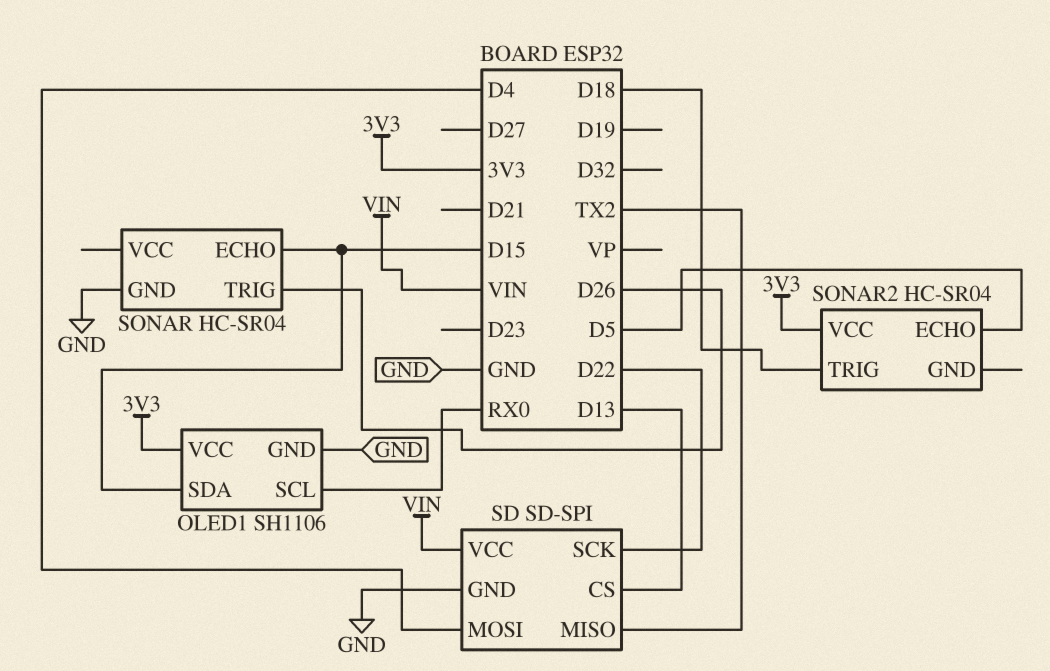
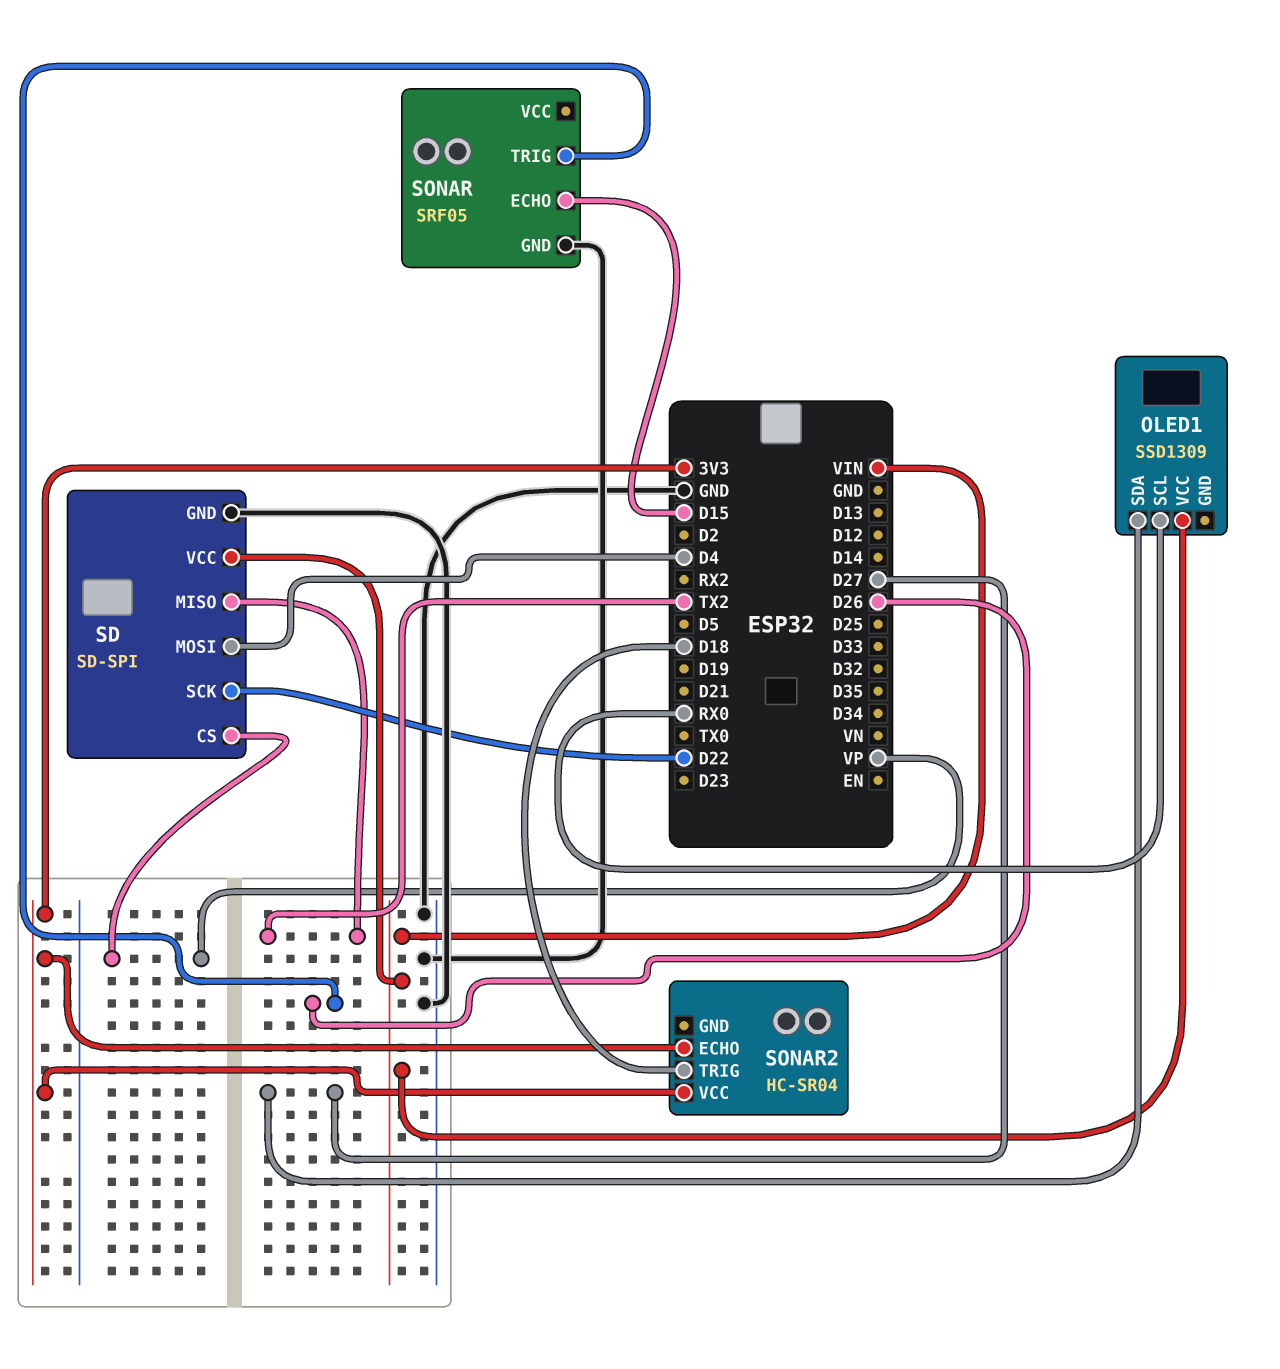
OLED1: SH1106 -> SSD1309
OLED1 pin GND: GND -> none
OLED1 pin SDA: D15 -> D27
OLED1 pin VCC: 3V3 -> VIN
SD pin CS: D13 -> VP
SONAR: HC-SR04 -> SRF05
SONAR2 pin ECHO: D5 -> 3V3

